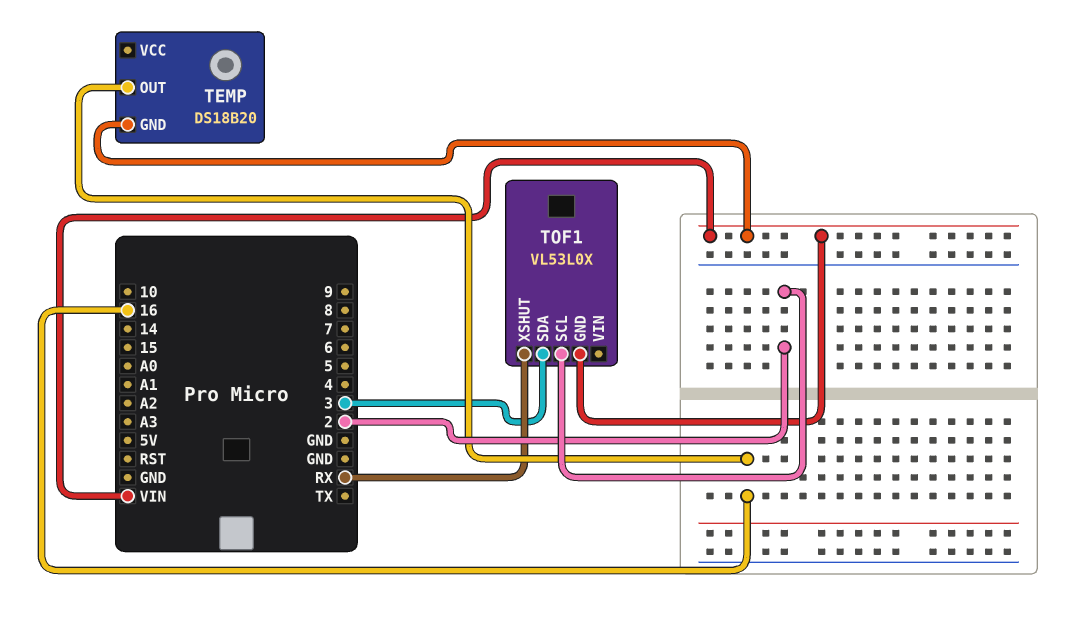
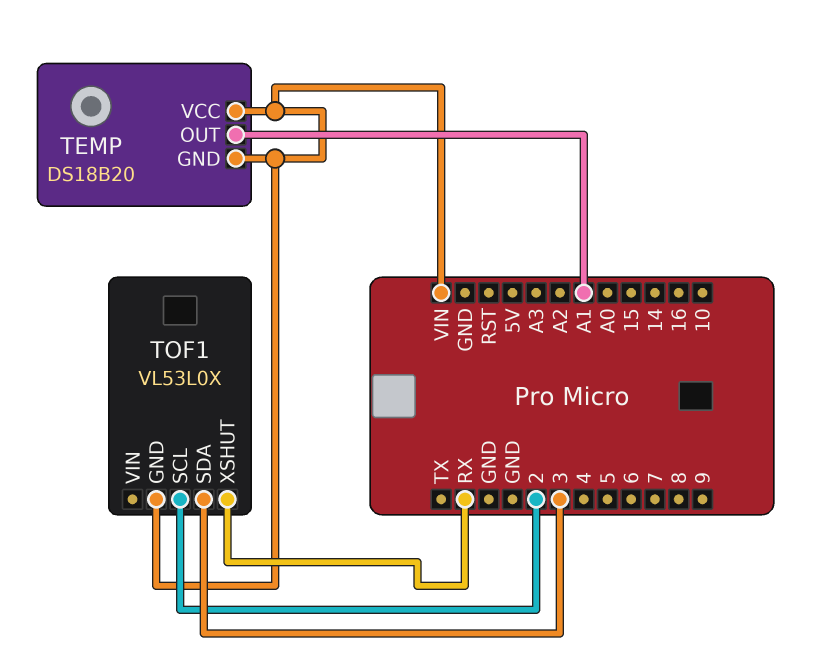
TEMP pin OUT: 16 -> A1
TEMP pin VCC: none -> VIN

